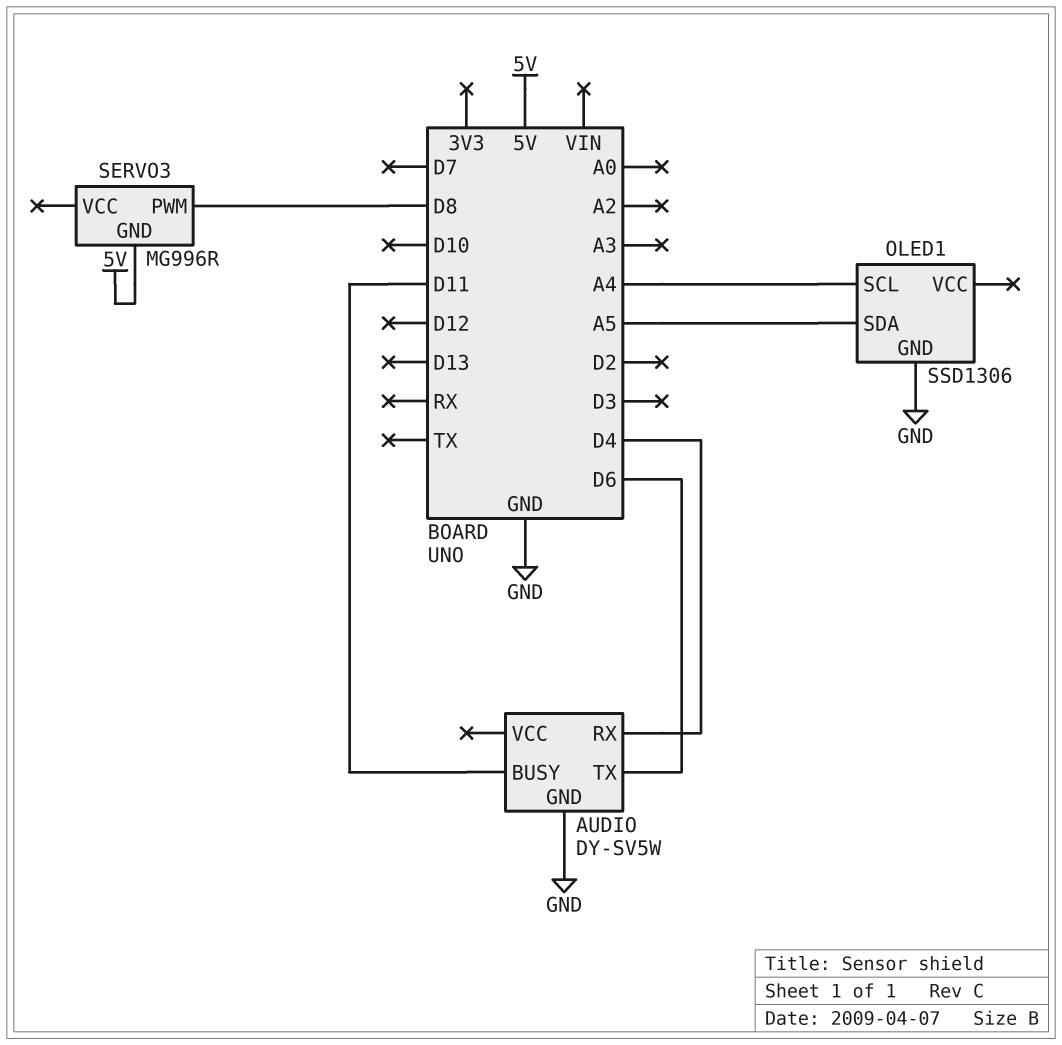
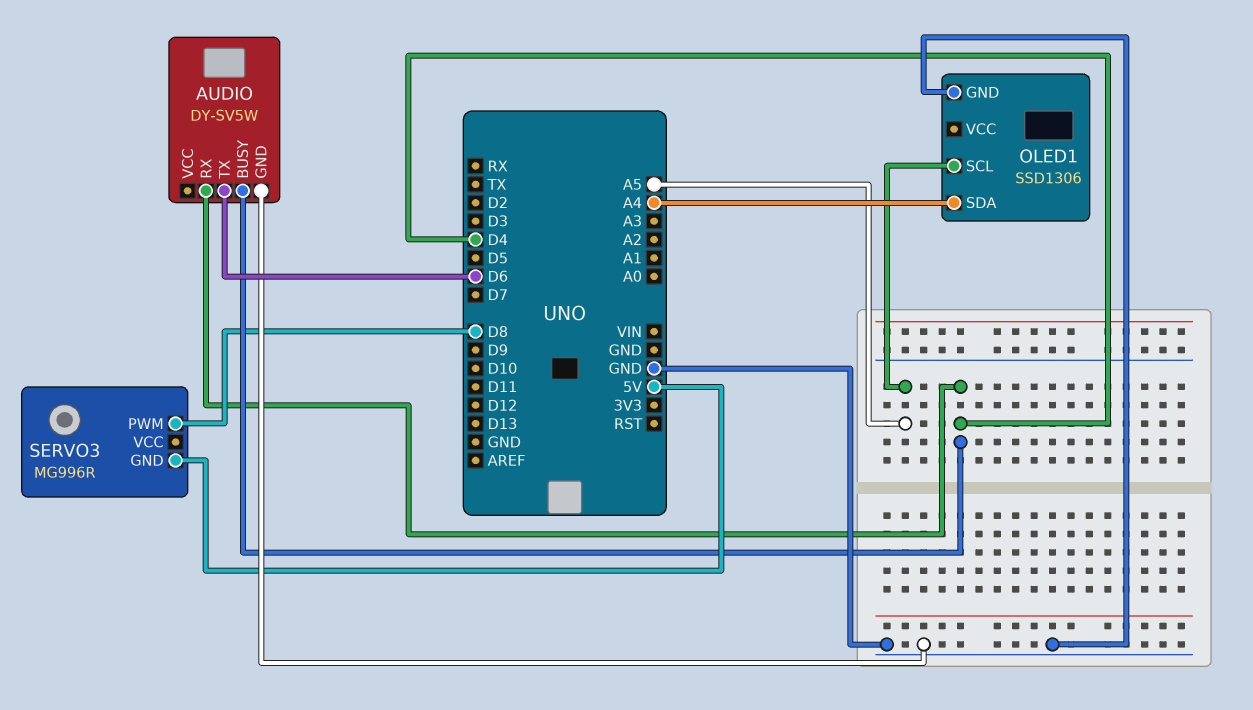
AUDIO pin BUSY: D11 -> D4
OLED1 pin SCL: A4 -> A5
OLED1 pin SDA: A5 -> A4

